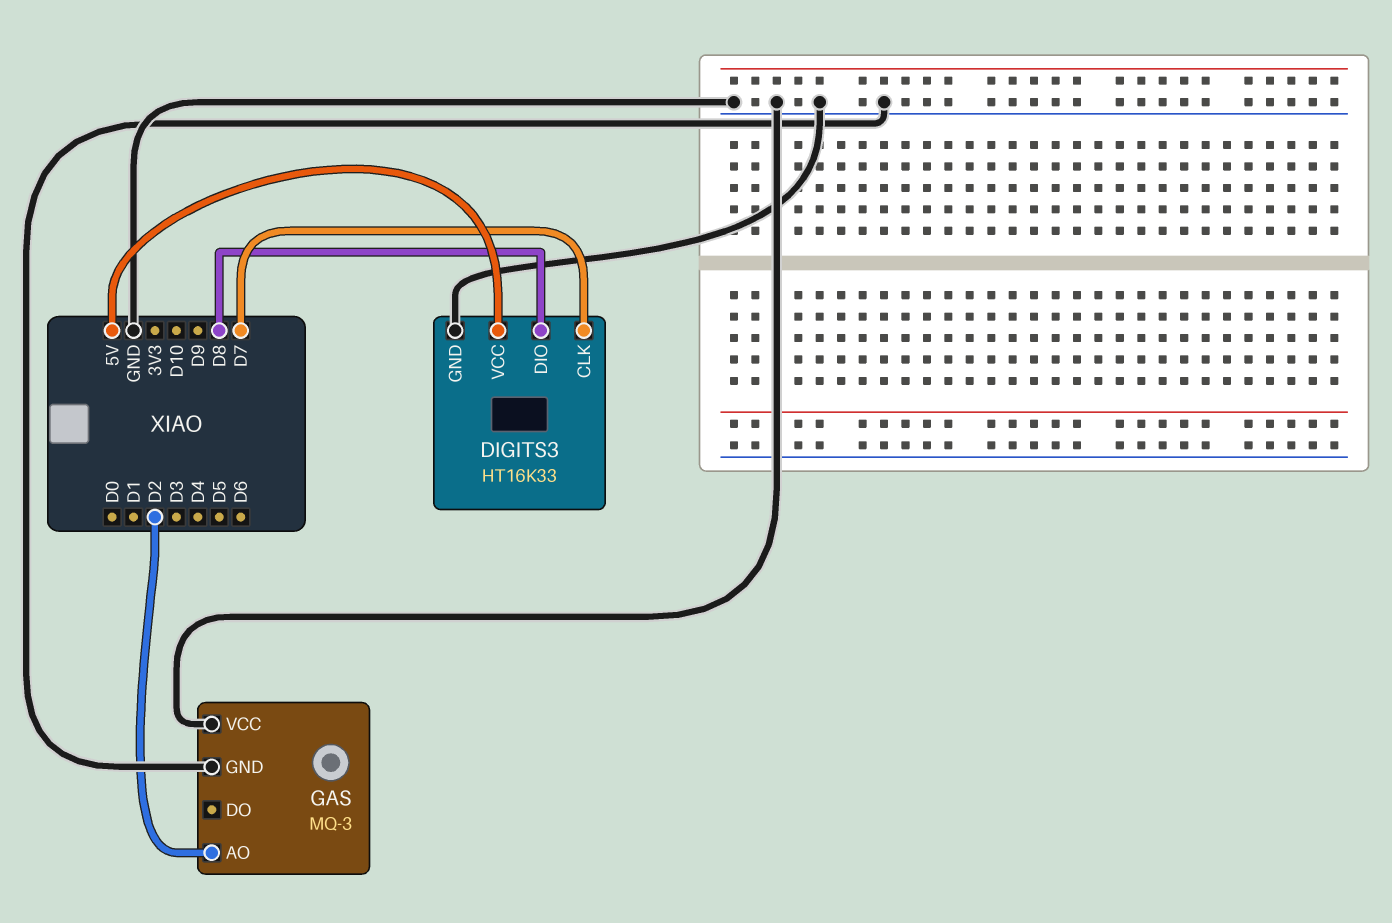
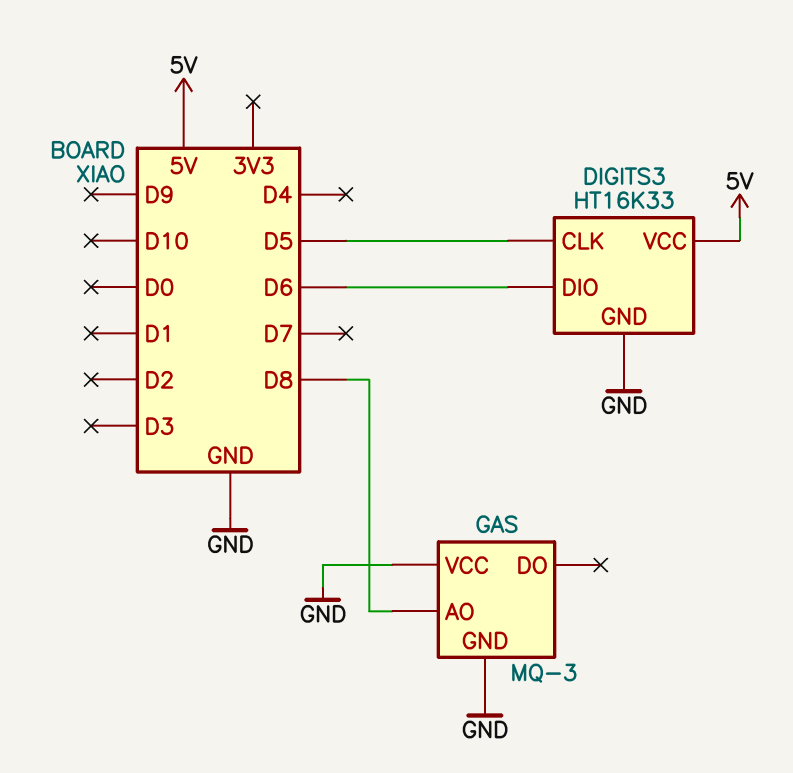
DIGITS3 pin CLK: D7 -> D5
DIGITS3 pin DIO: D8 -> D6
GAS pin AO: D2 -> D8

